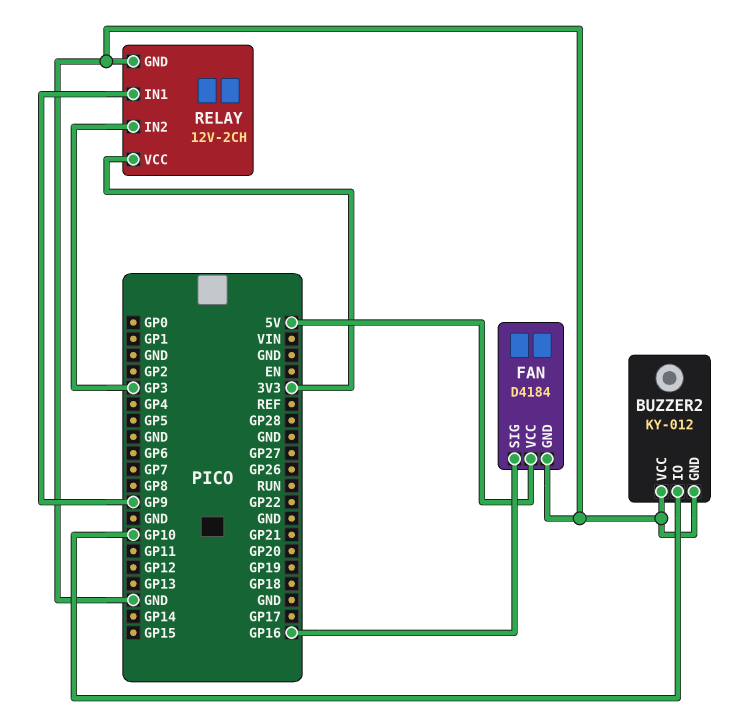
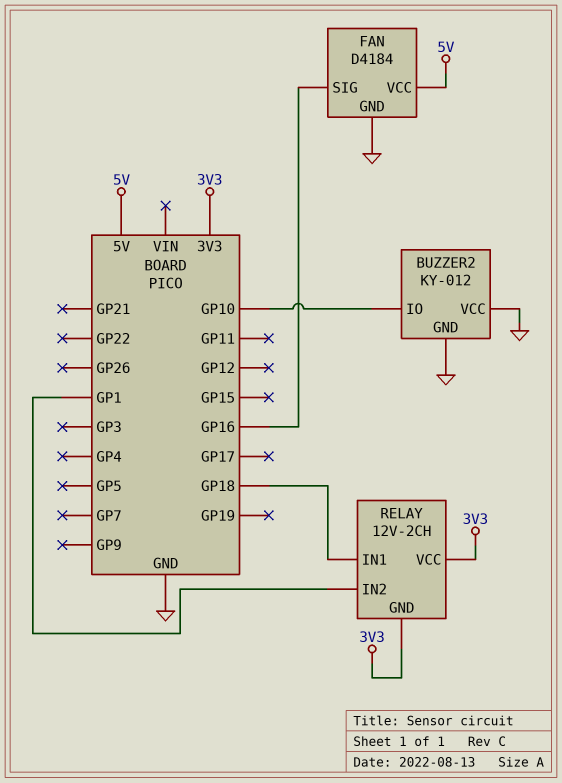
RELAY pin GND: GND -> 3V3
RELAY pin IN1: GP9 -> GP18
RELAY pin IN2: GP3 -> GP1

